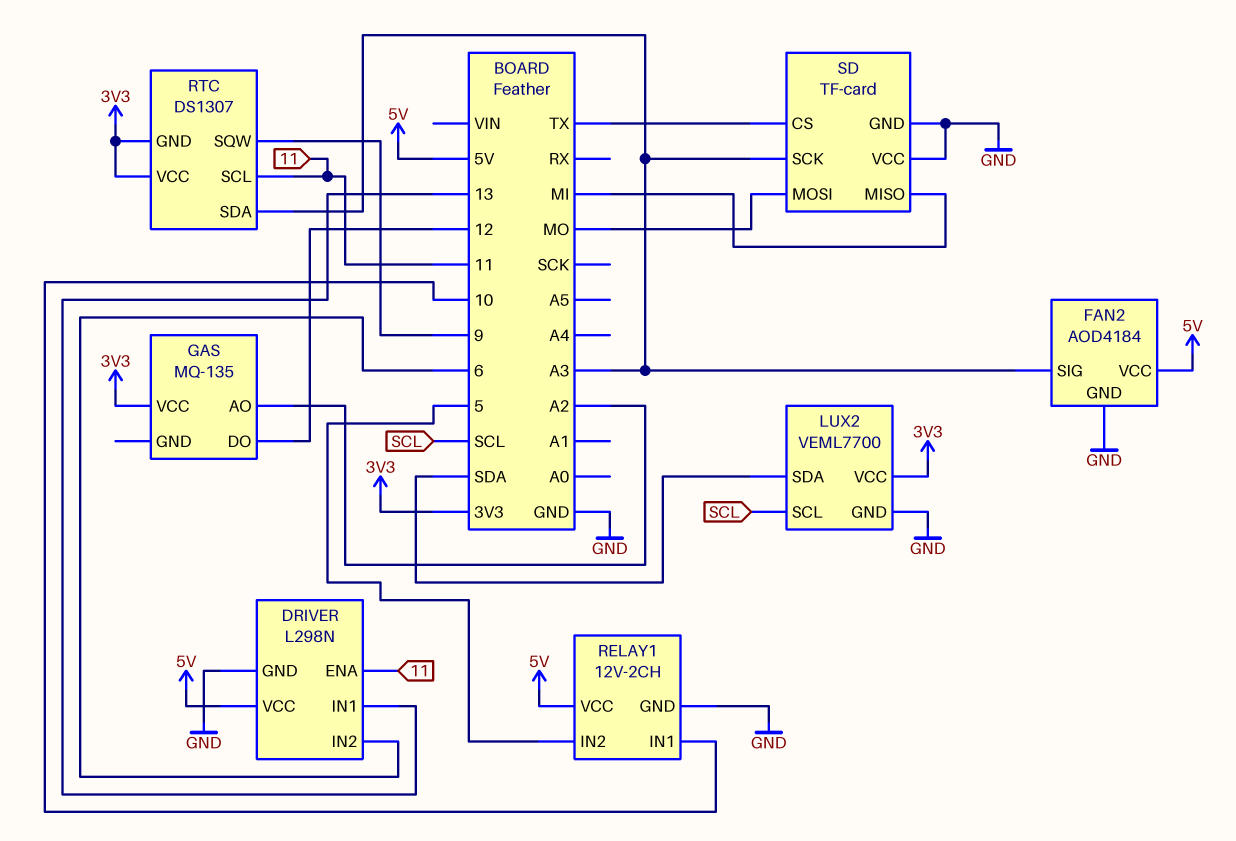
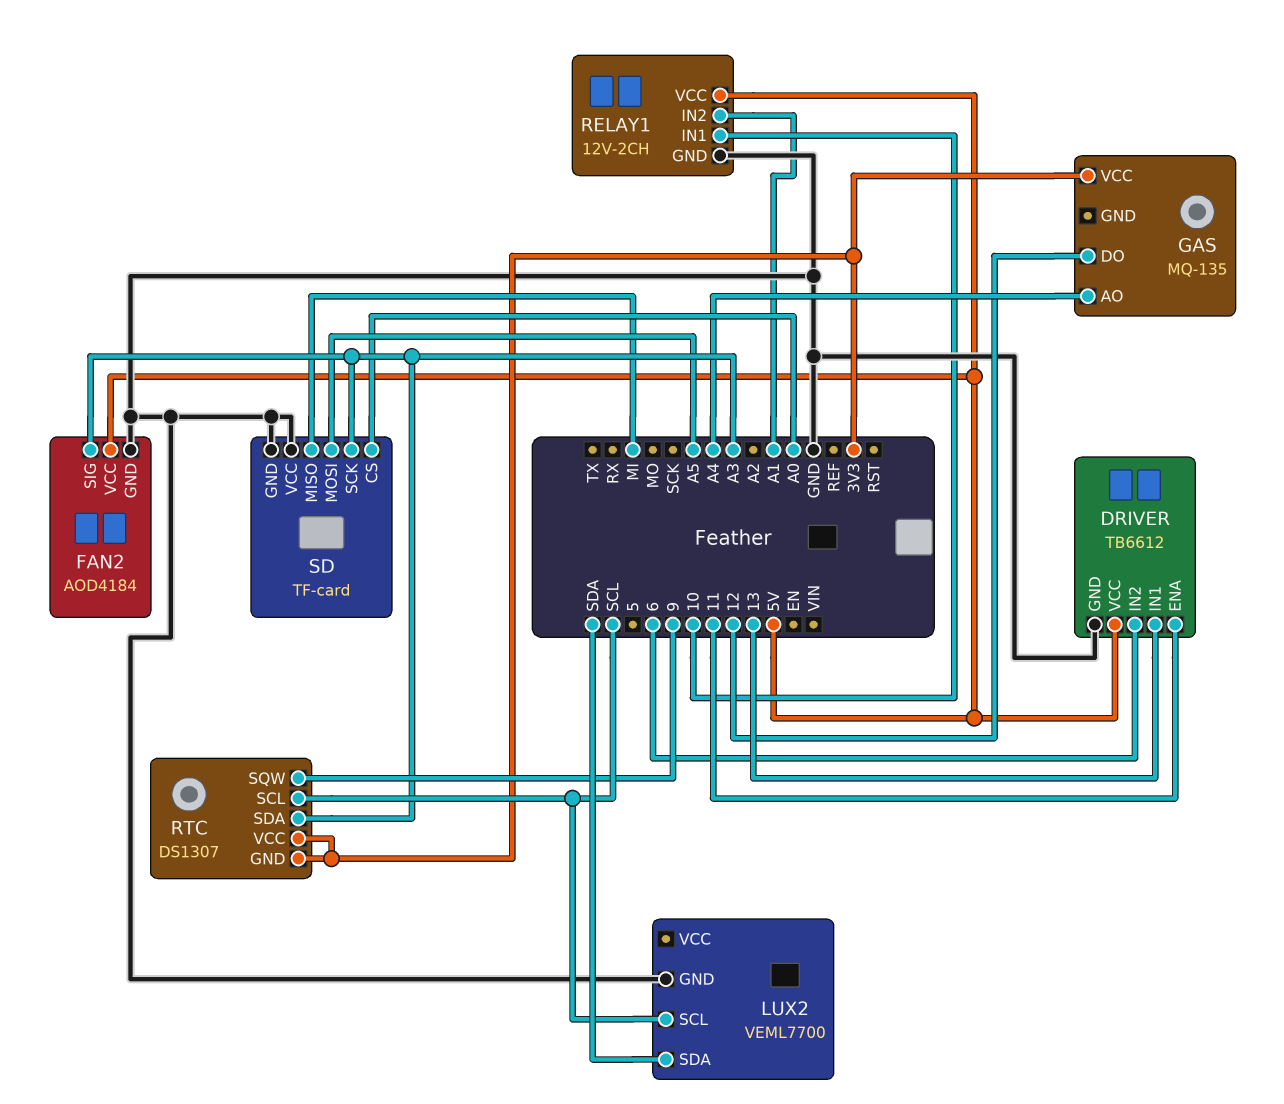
DRIVER: L298N -> TB6612
GAS pin AO: A2 -> A4
LUX2 pin VCC: 3V3 -> none
RELAY1 pin IN2: 5 -> A1
RTC pin SCL: 11 -> SCL
SD pin CS: TX -> A0
SD pin MOSI: MO -> A5

